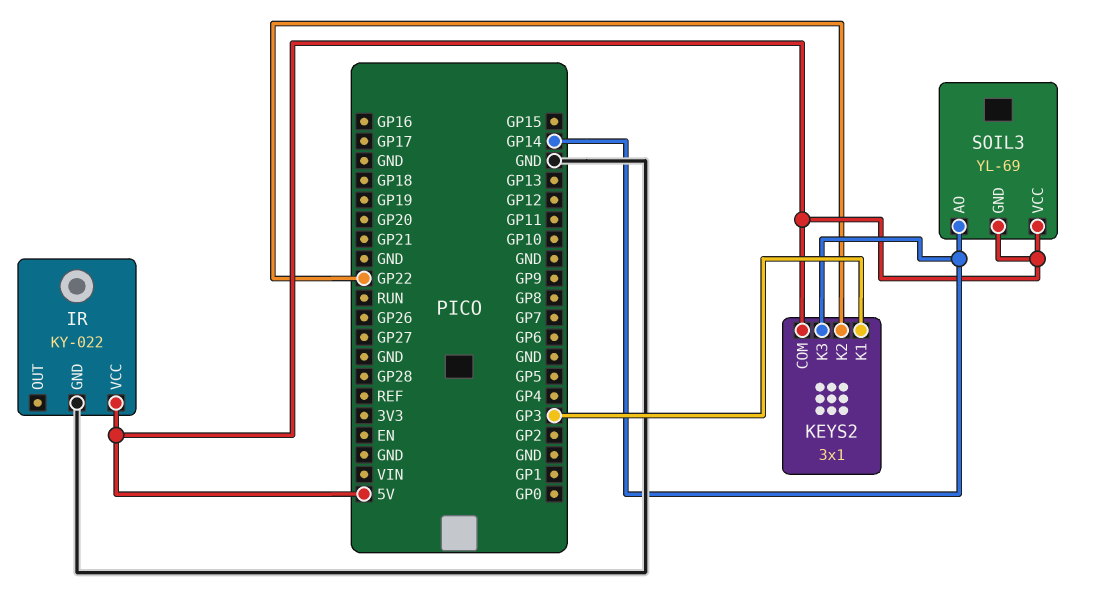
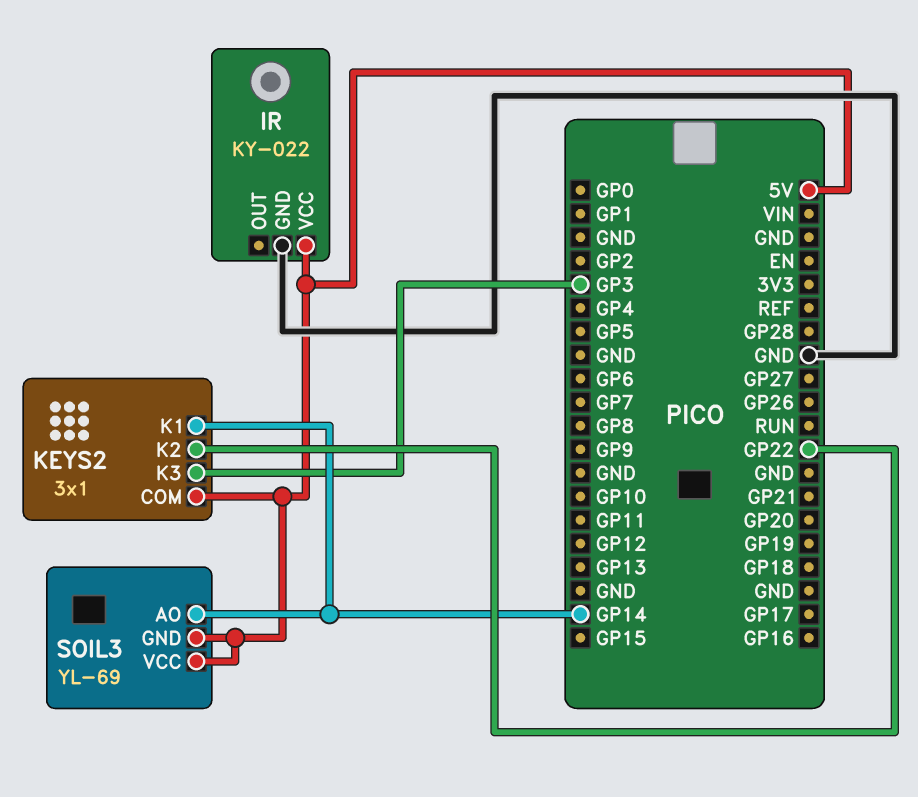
KEYS2 pin K1: GP3 -> GP14
KEYS2 pin K3: GP14 -> GP3

